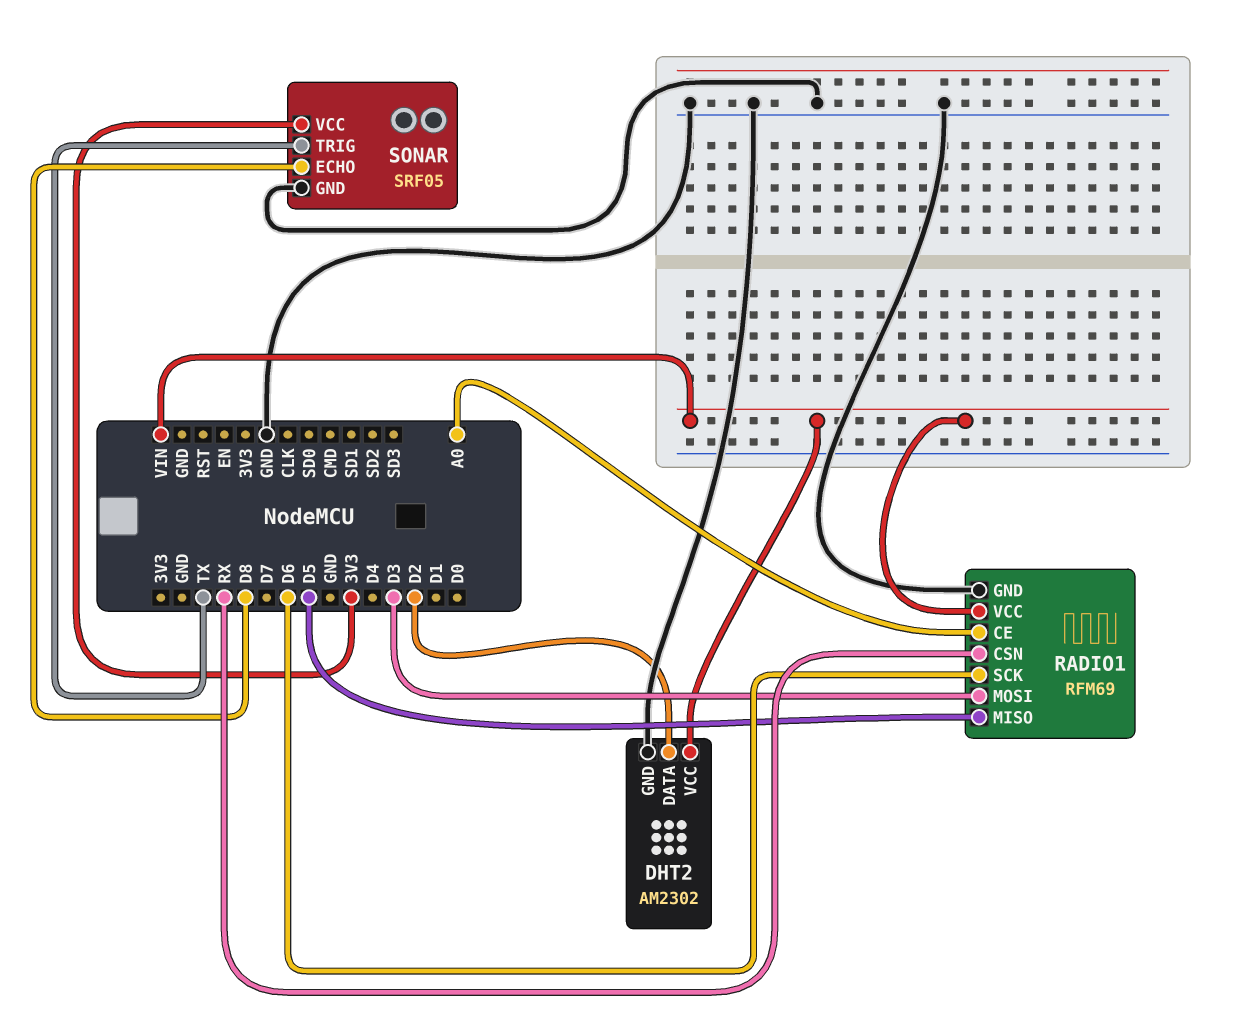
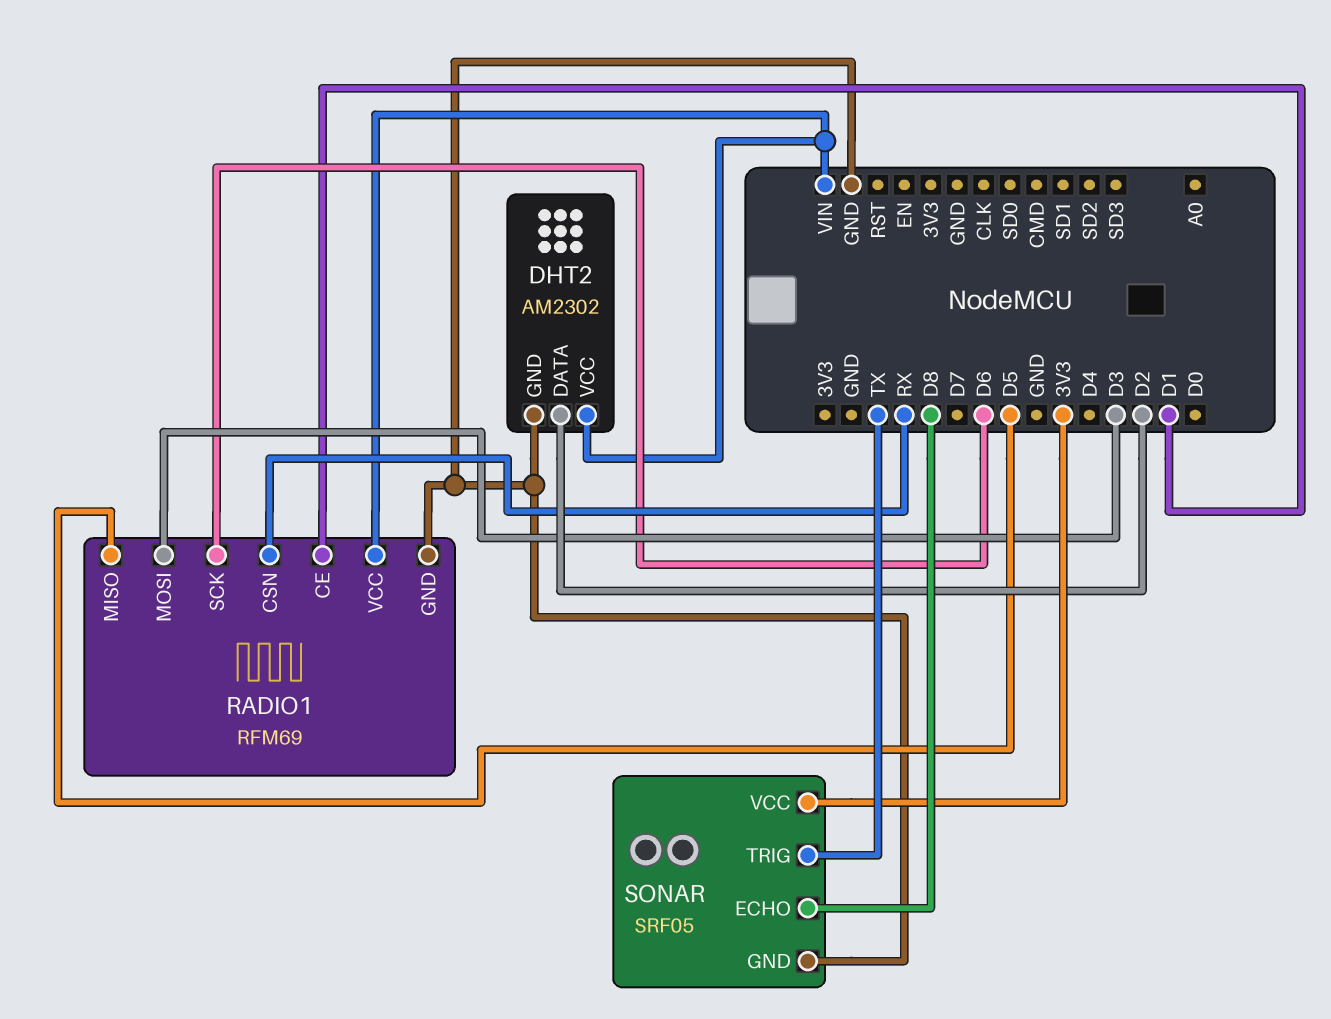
RADIO1 pin CE: A0 -> D1

